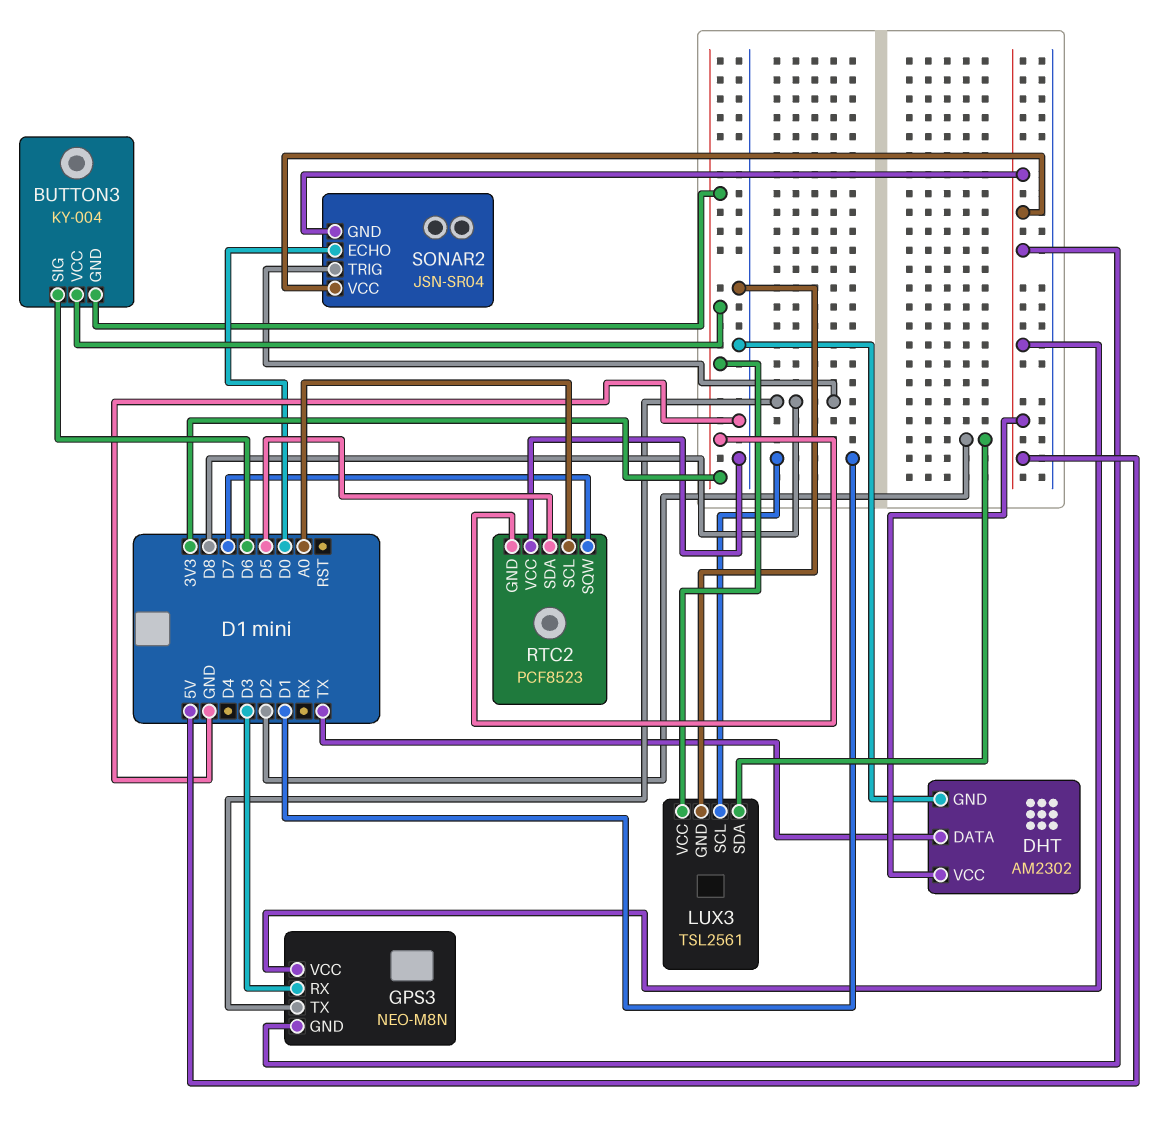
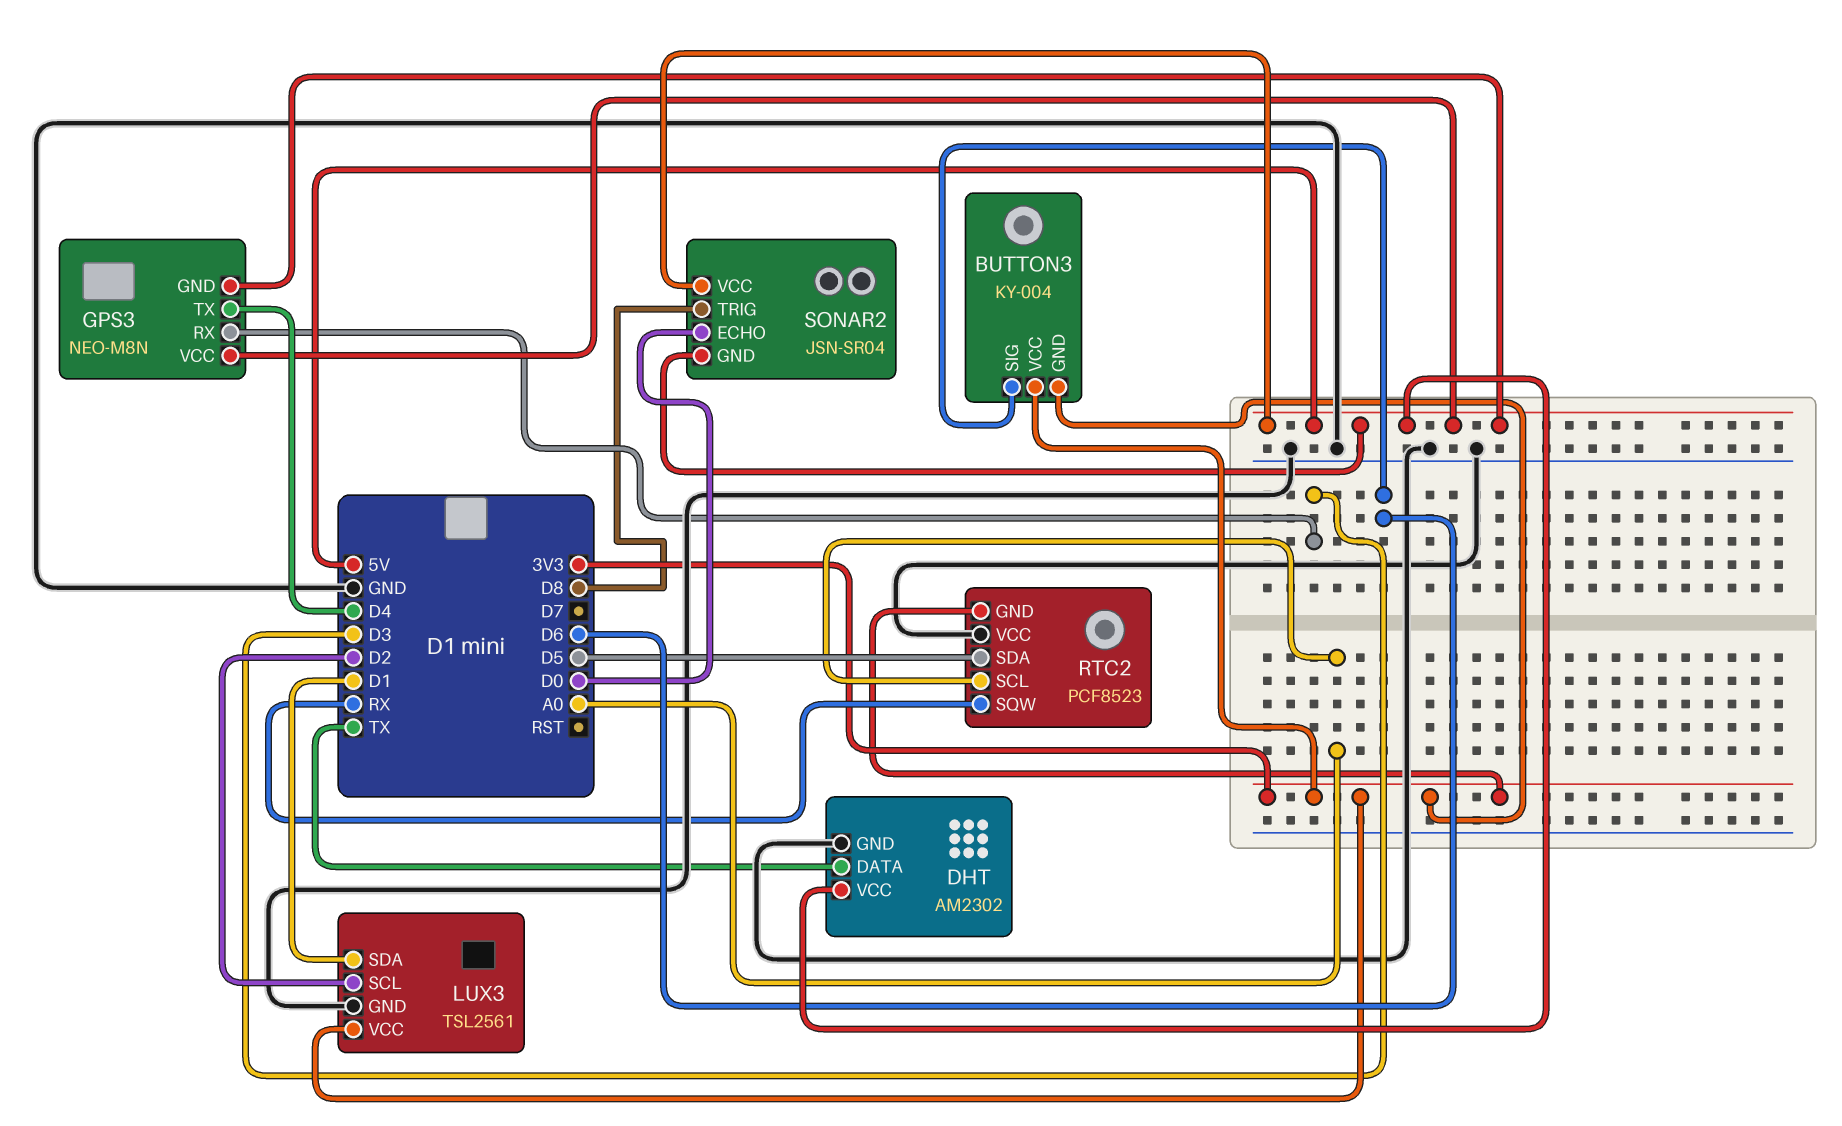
GPS3 pin TX: D8 -> D4
LUX3 pin SCL: D1 -> D2
LUX3 pin SDA: D2 -> D1
RTC2 pin SQW: D7 -> RX

